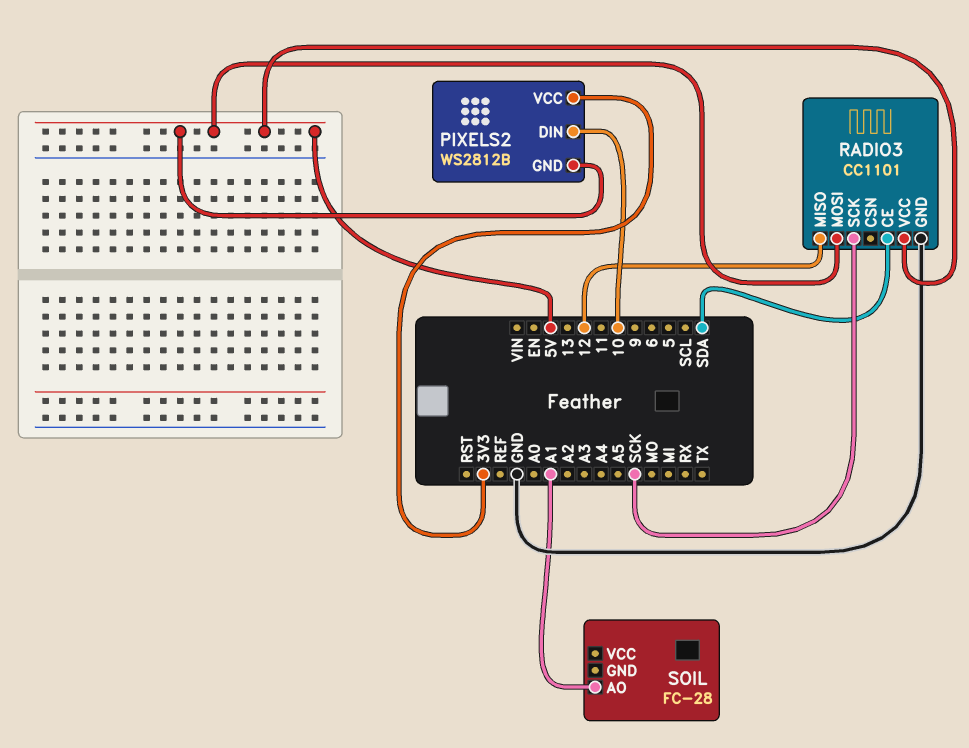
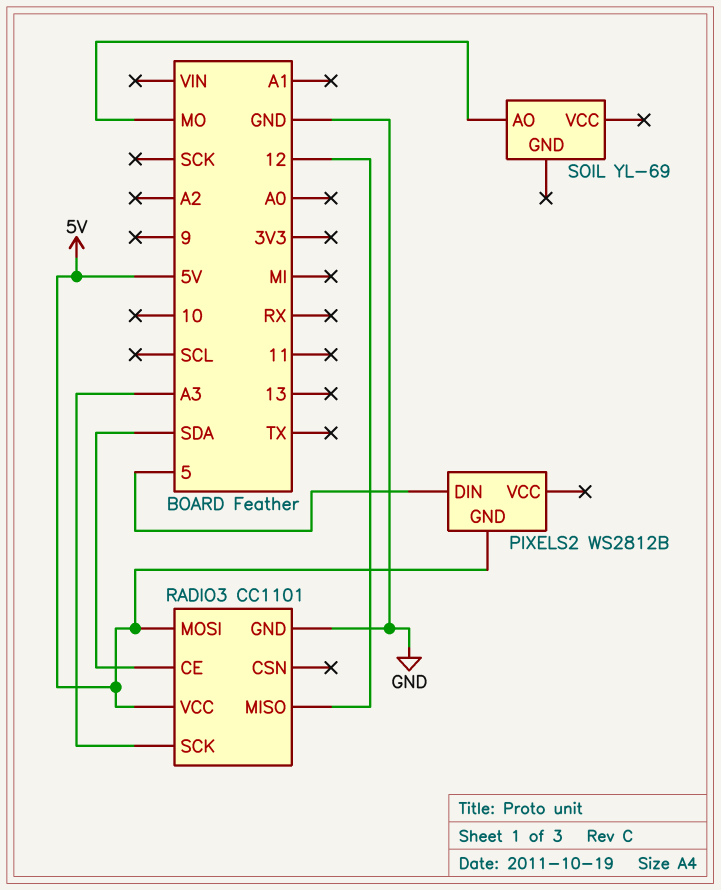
PIXELS2 pin DIN: 10 -> 5
PIXELS2 pin VCC: 3V3 -> none
RADIO3 pin SCK: SCK -> A3
SOIL: FC-28 -> YL-69
SOIL pin AO: A1 -> MO

